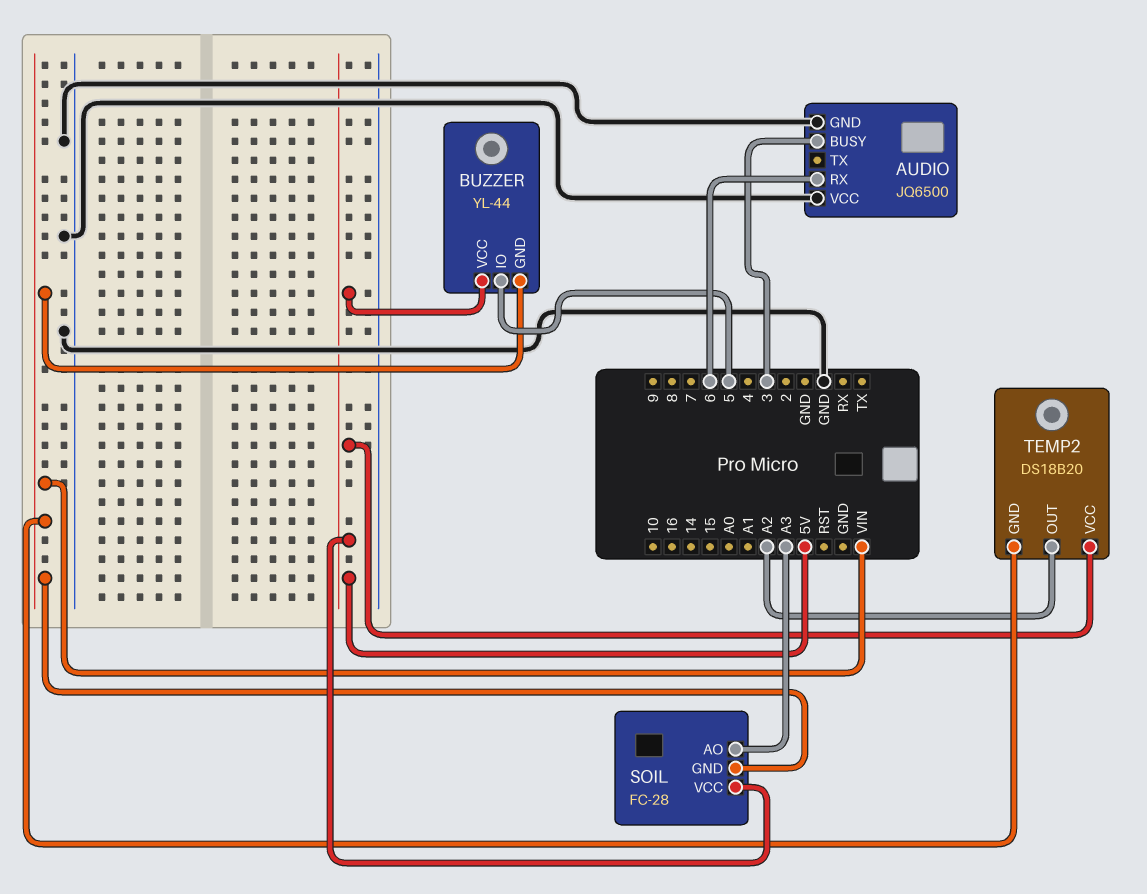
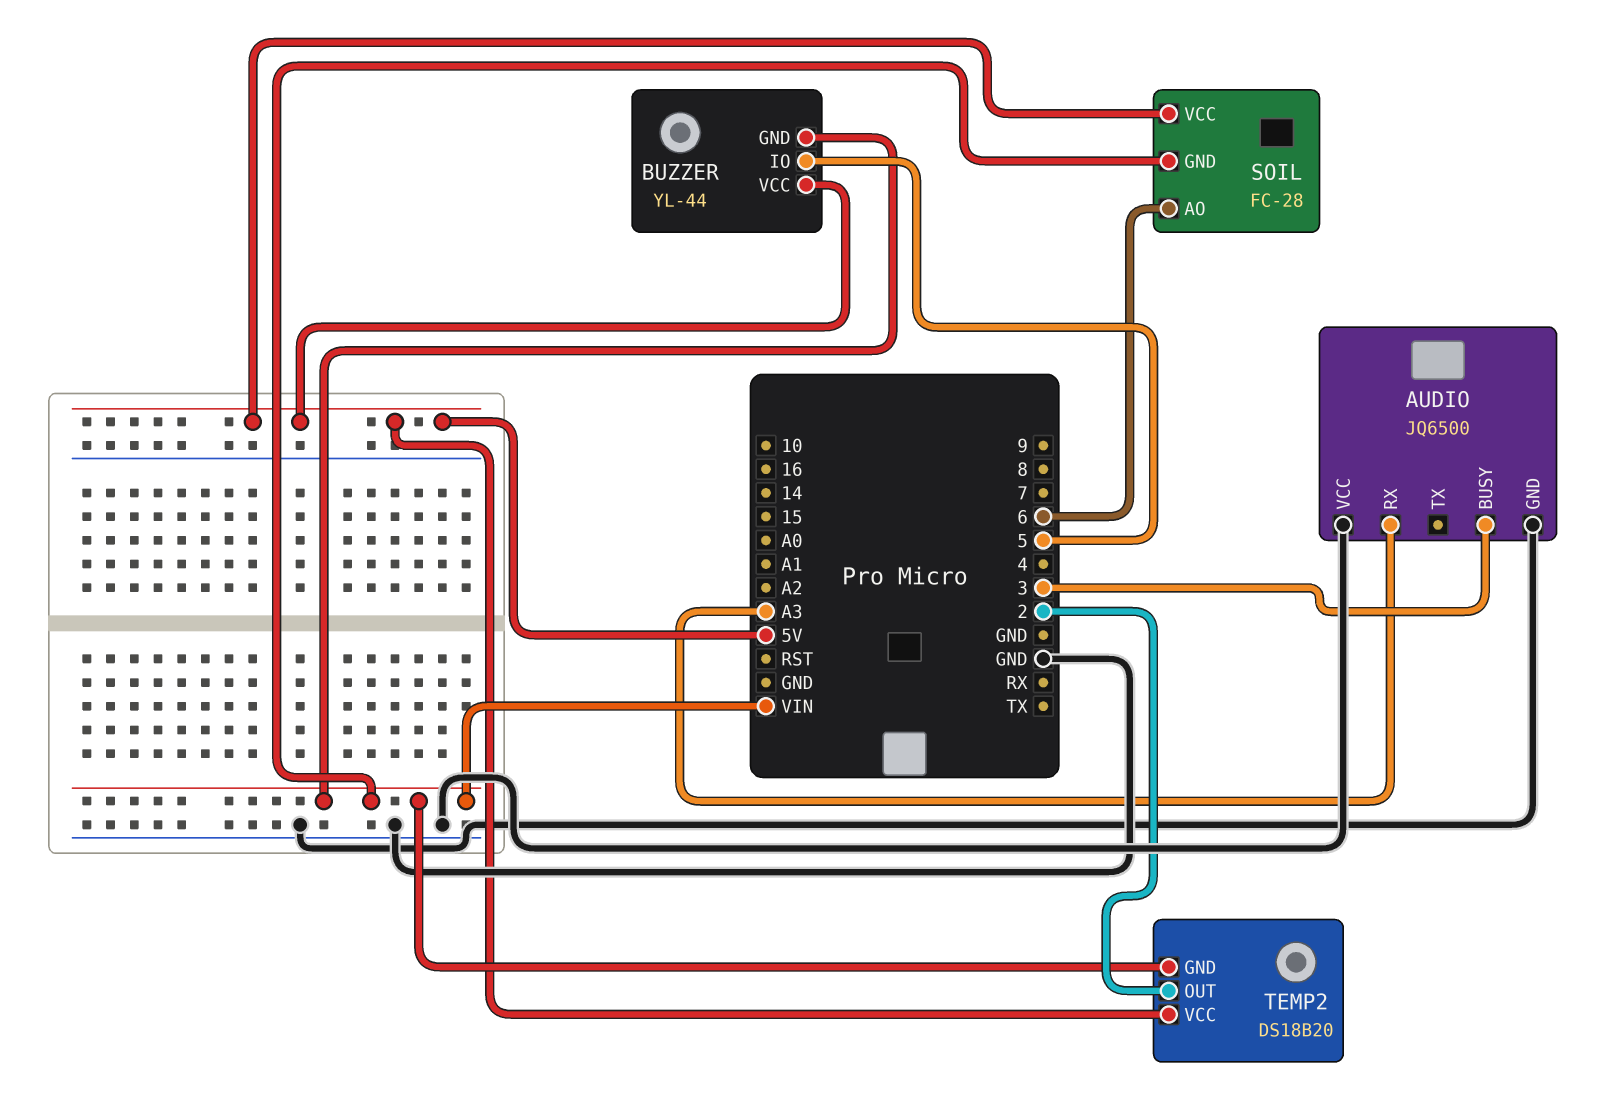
AUDIO pin RX: 6 -> A3
SOIL pin AO: A3 -> 6
TEMP2 pin OUT: A2 -> 2

